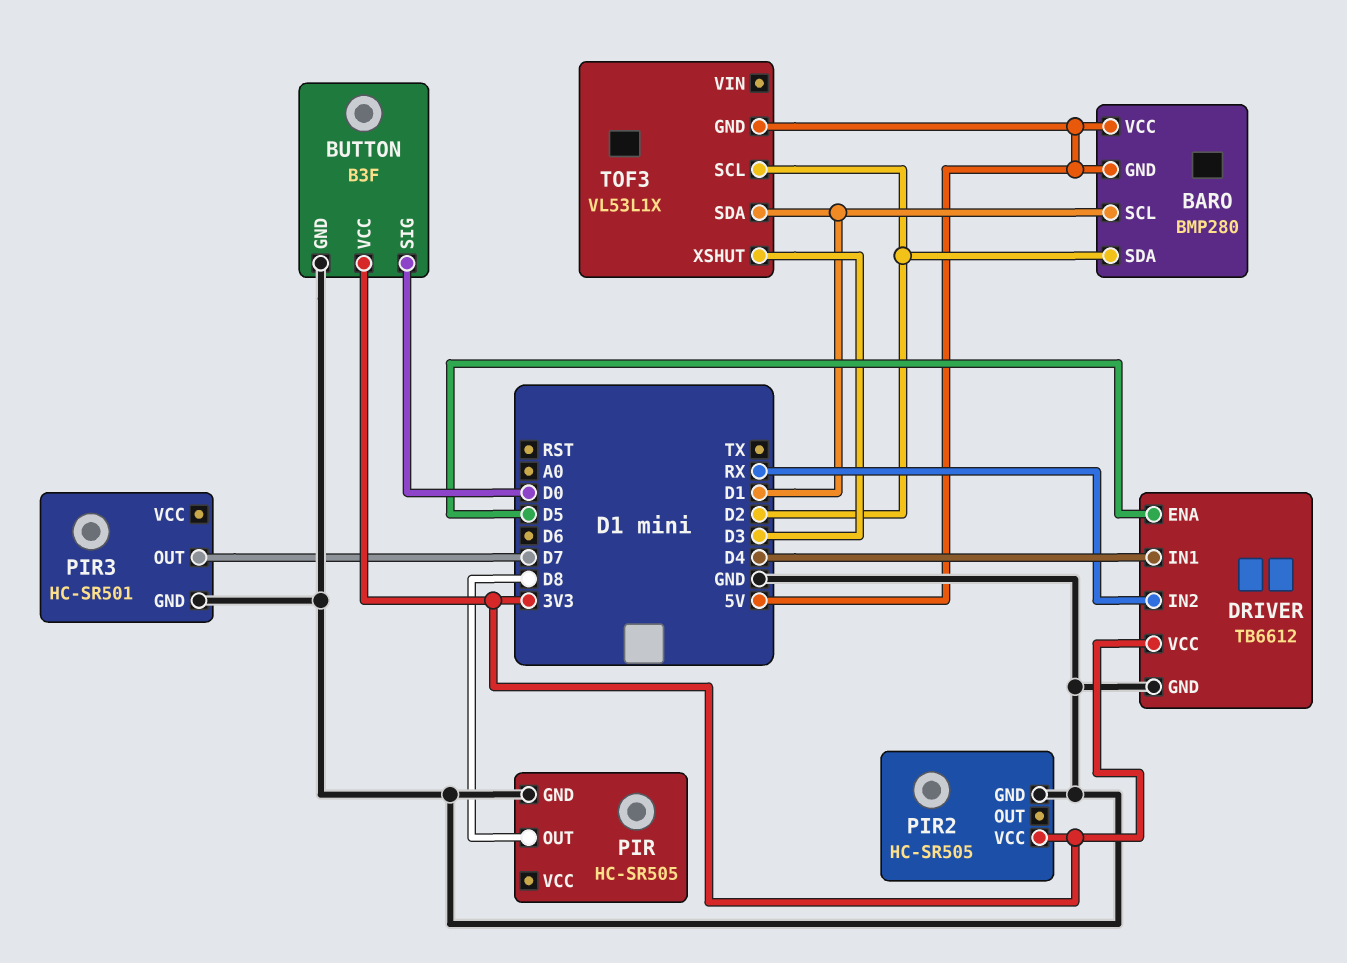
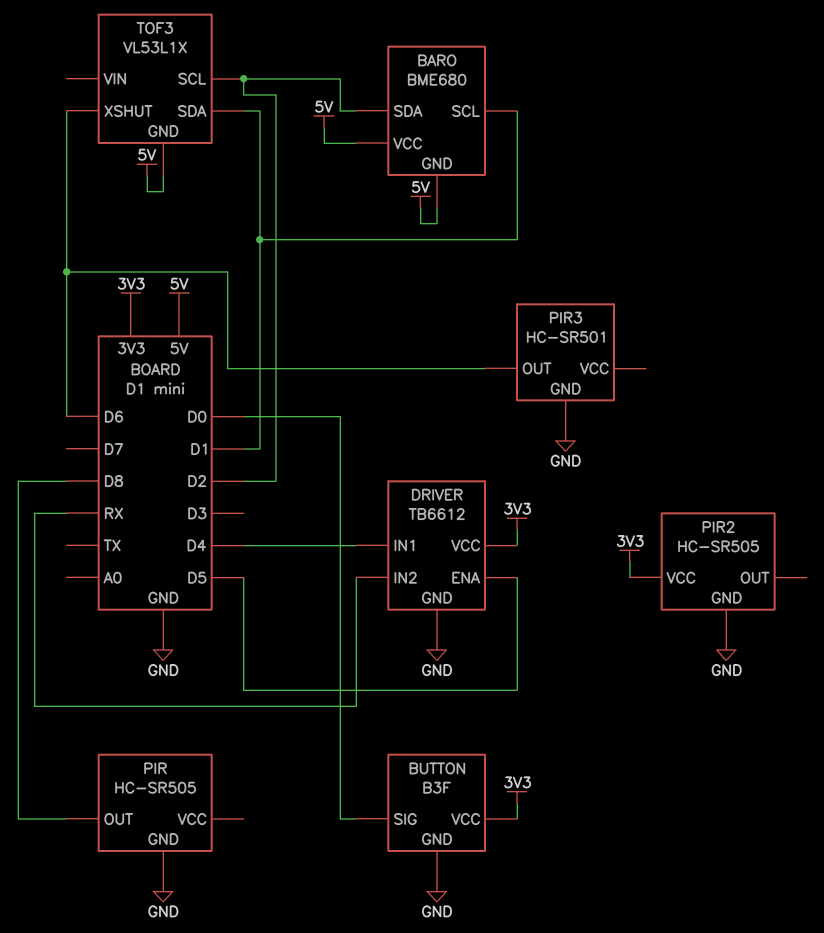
BARO: BMP280 -> BME680
PIR3 pin OUT: D7 -> D6
TOF3 pin XSHUT: D3 -> D6

